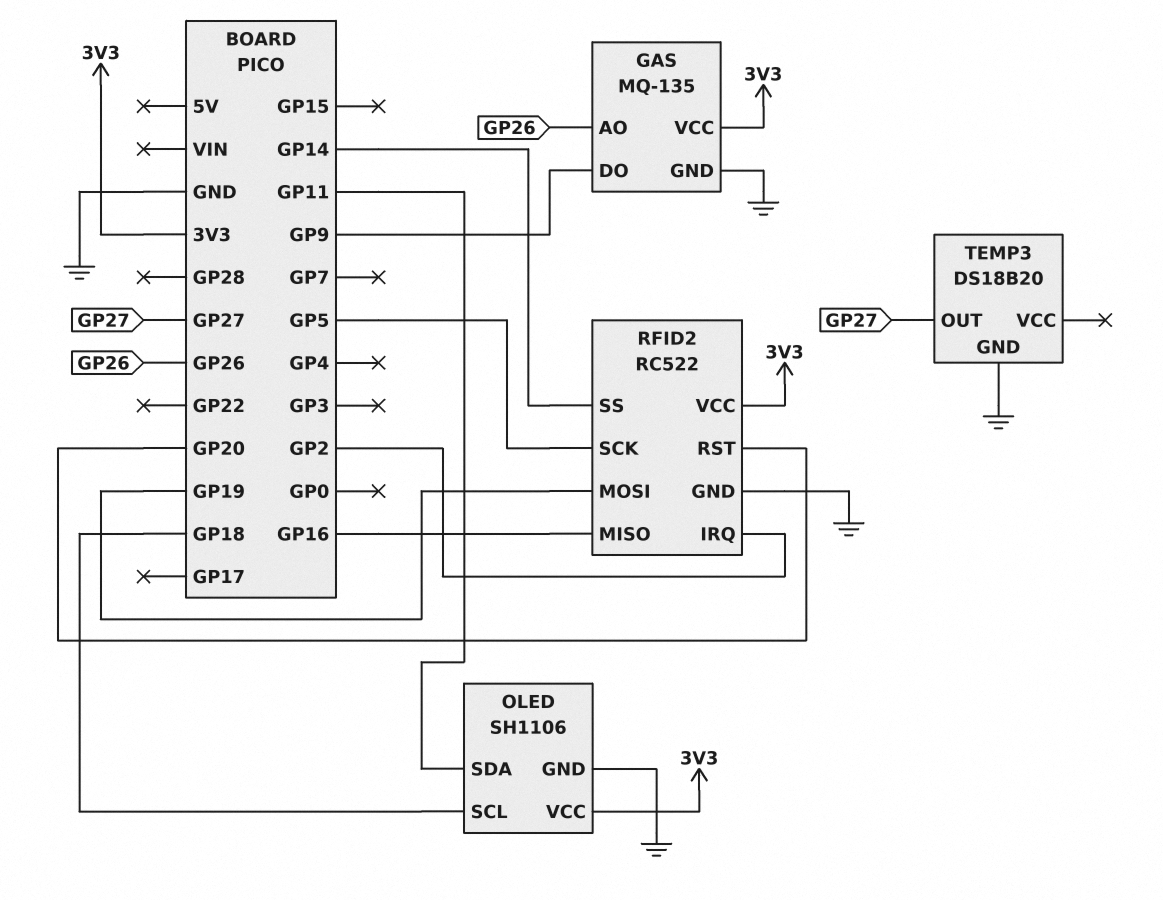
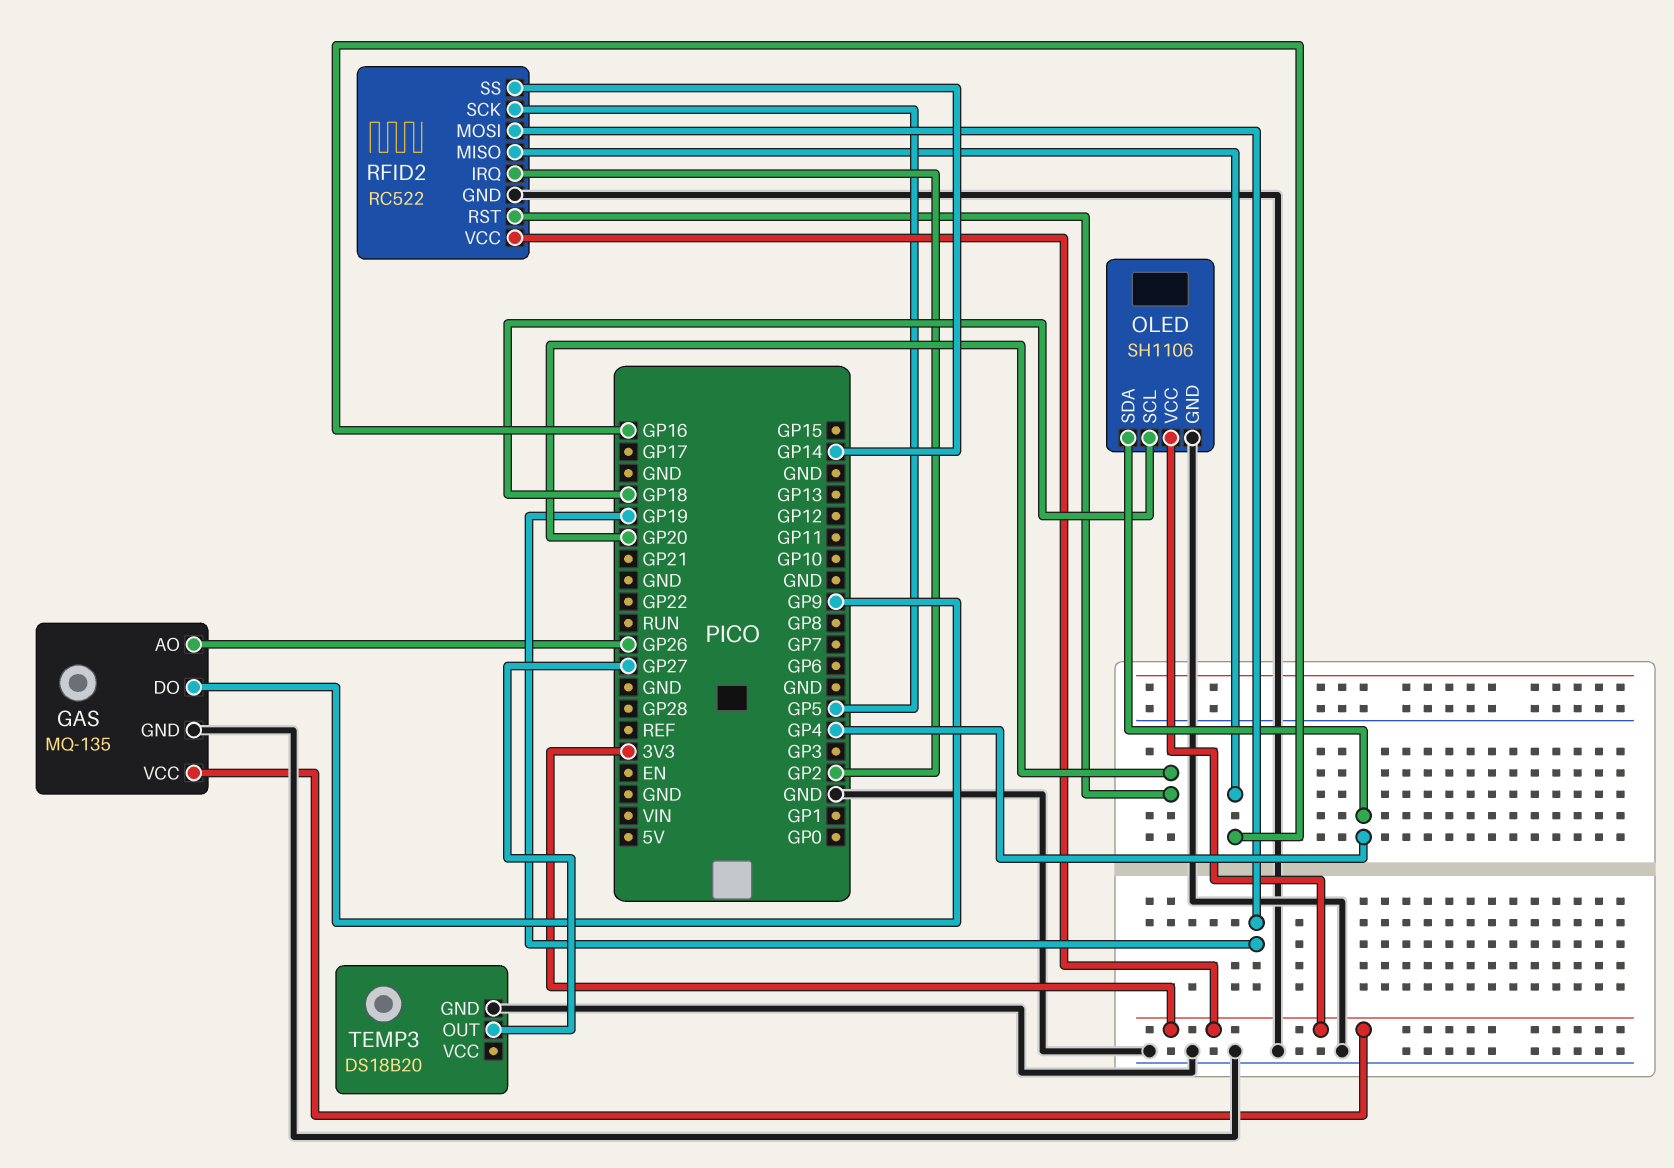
OLED pin SDA: GP11 -> GP4

